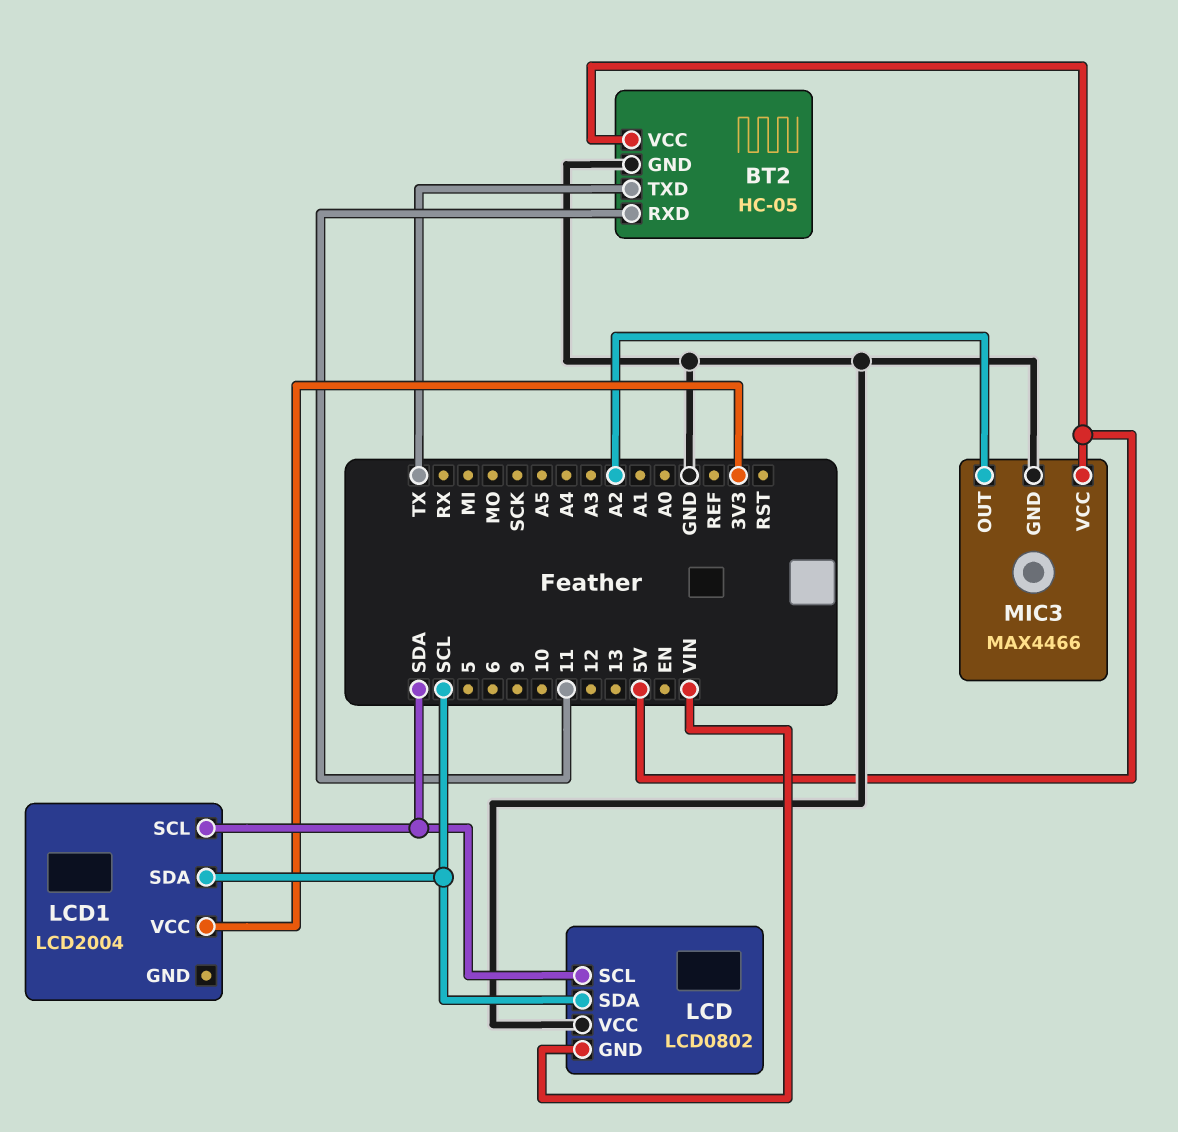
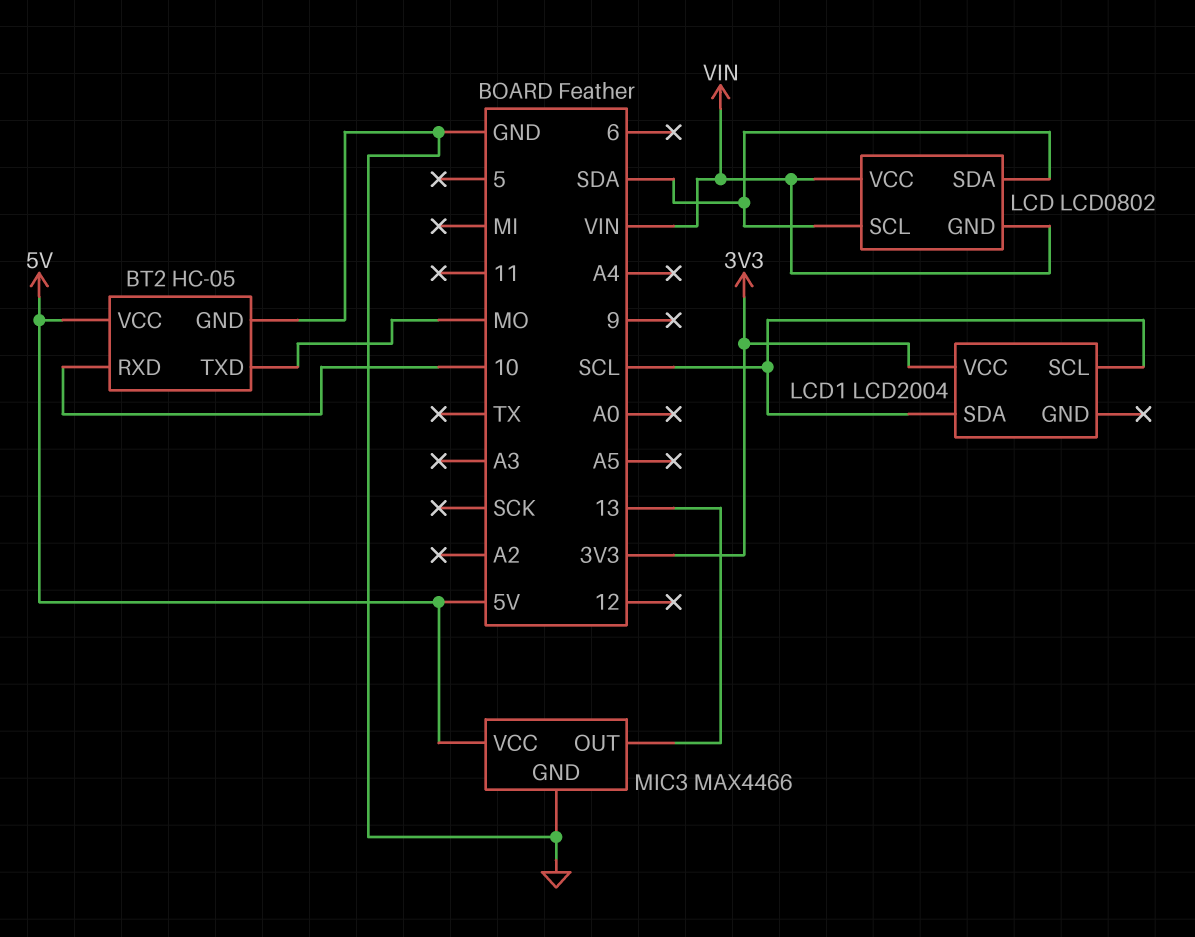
BT2 pin RXD: 11 -> 10
BT2 pin TXD: TX -> MO
LCD pin SDA: SCL -> SDA
LCD pin VCC: GND -> VIN
LCD1 pin SCL: SDA -> SCL
MIC3 pin OUT: A2 -> 13

